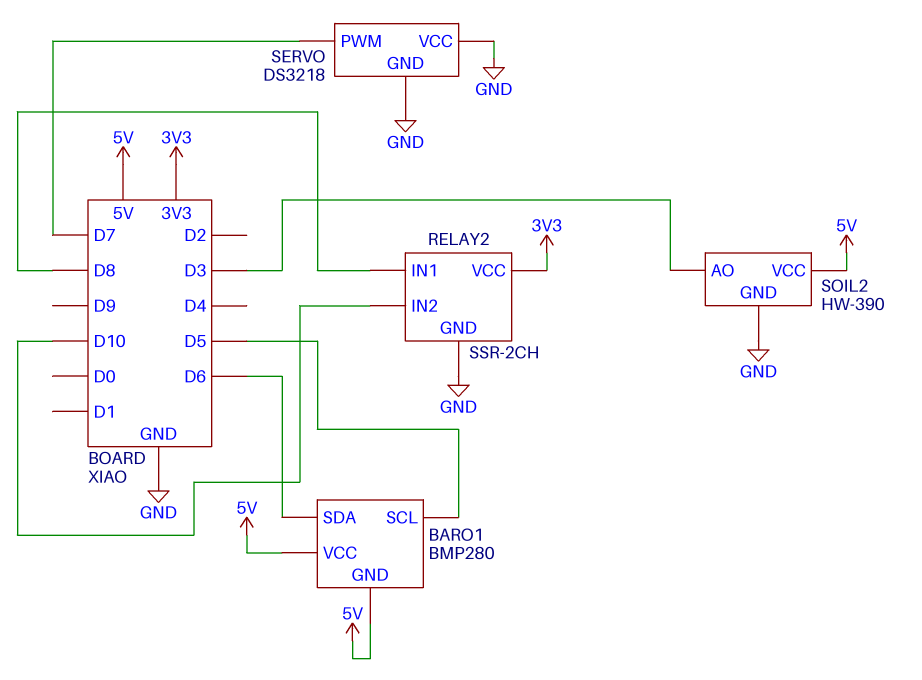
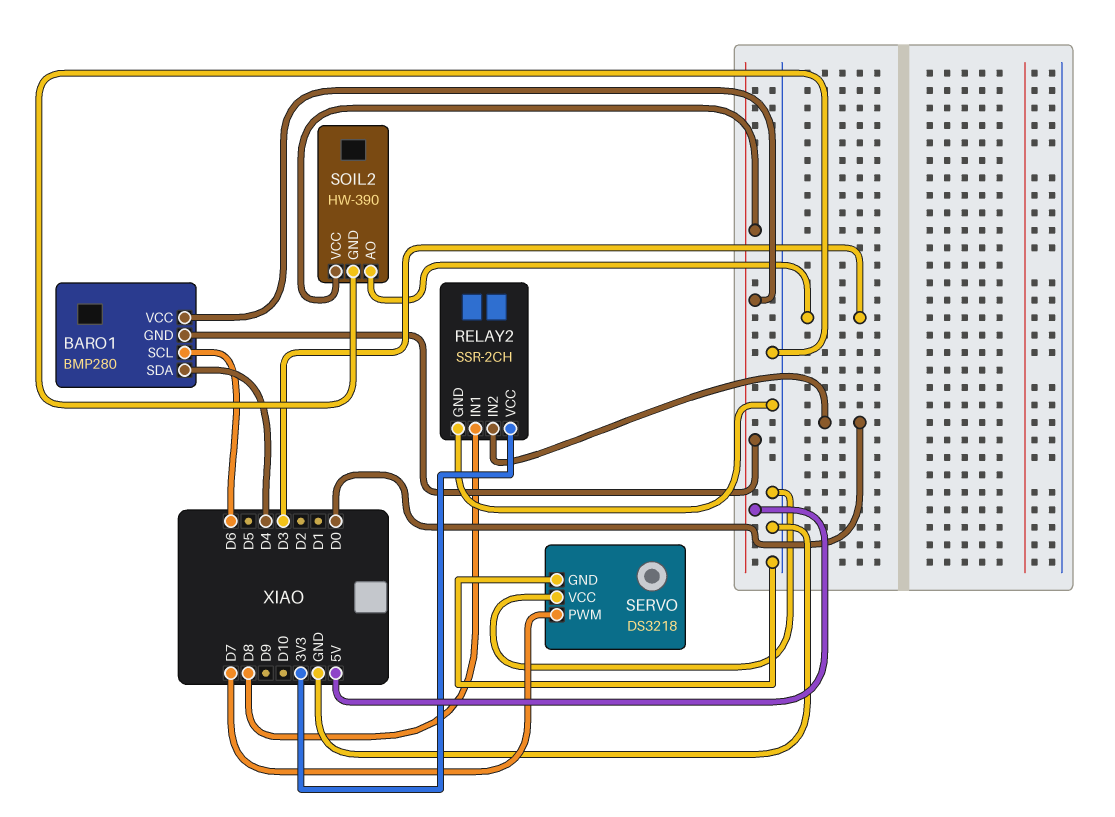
BARO1 pin SCL: D5 -> D6
BARO1 pin SDA: D6 -> D4
RELAY2 pin IN2: D10 -> D0

